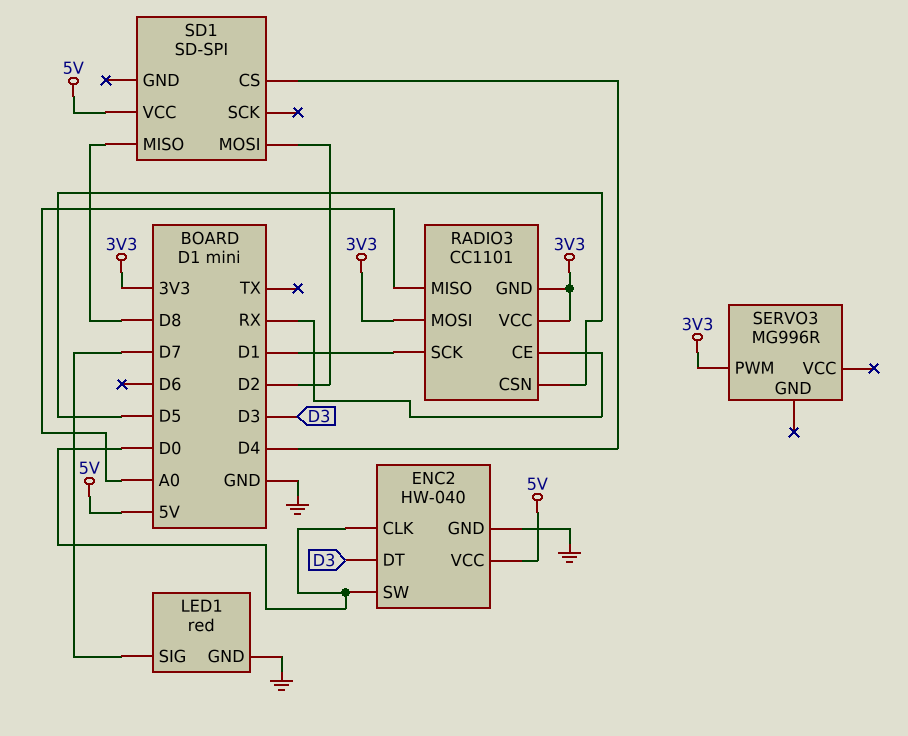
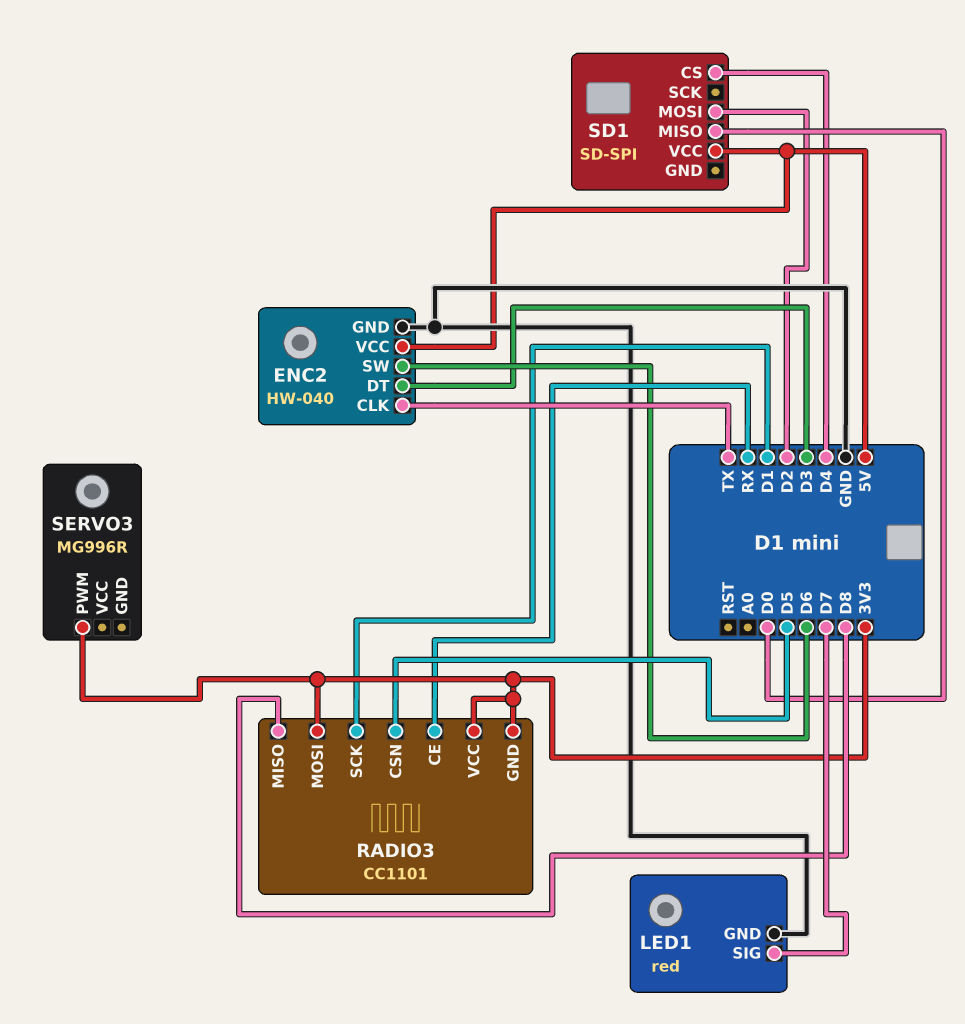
ENC2 pin CLK: D0 -> TX
ENC2 pin SW: D0 -> D6
RADIO3 pin MISO: A0 -> D8
SD1 pin MISO: D8 -> D0

